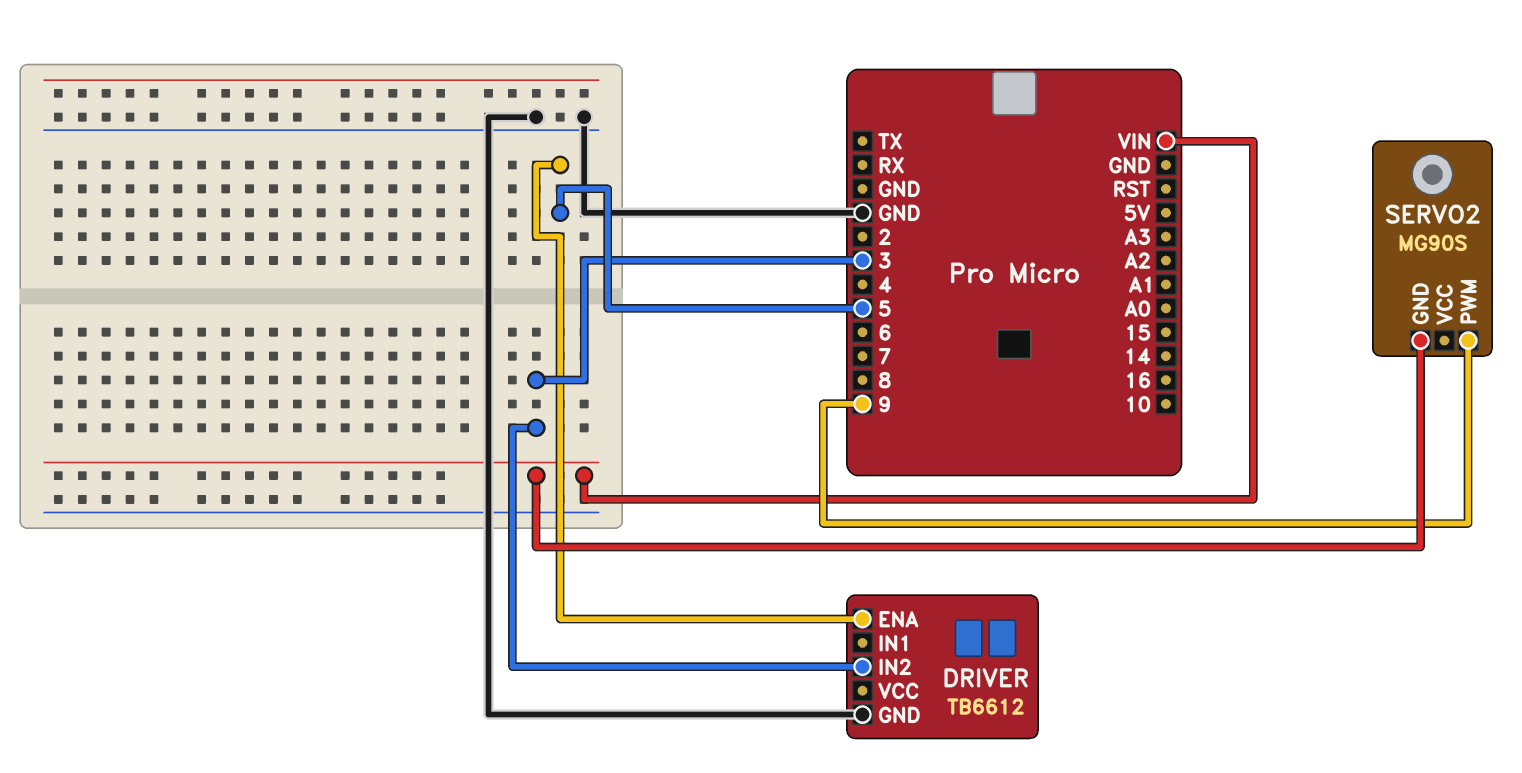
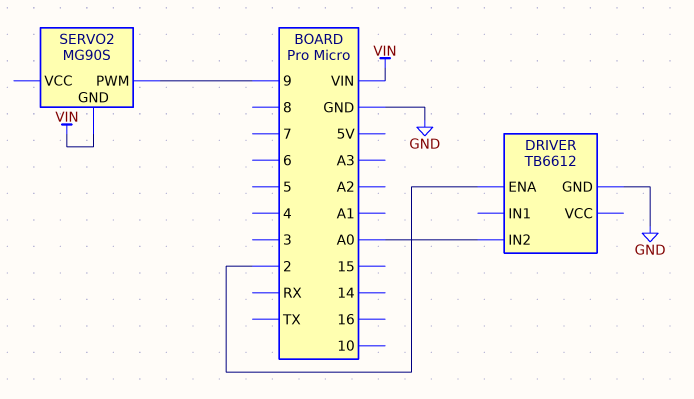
DRIVER pin ENA: 5 -> 2
DRIVER pin IN2: 3 -> A0

